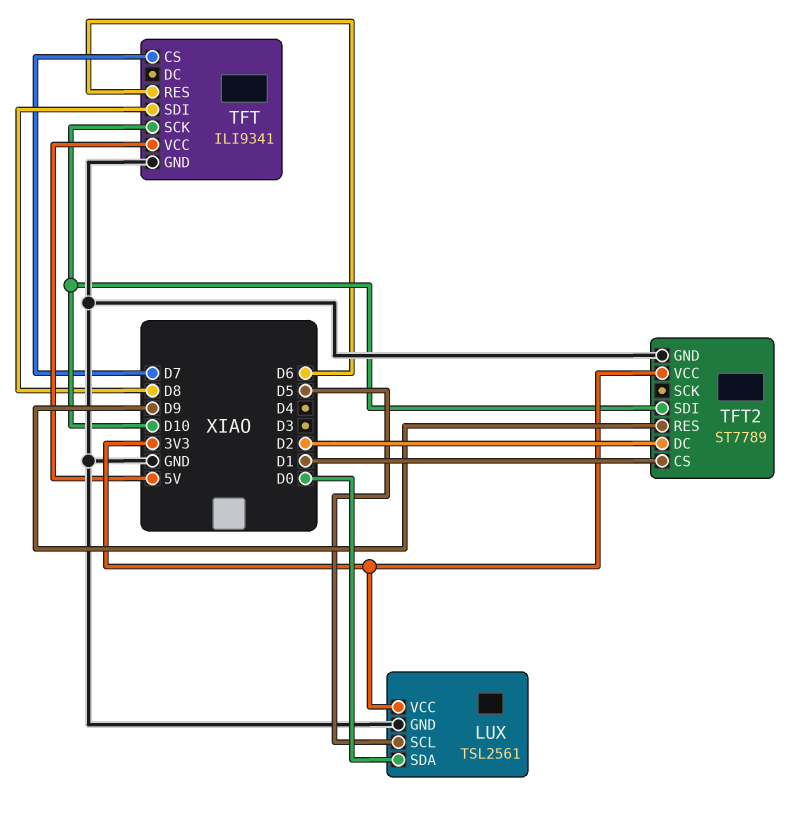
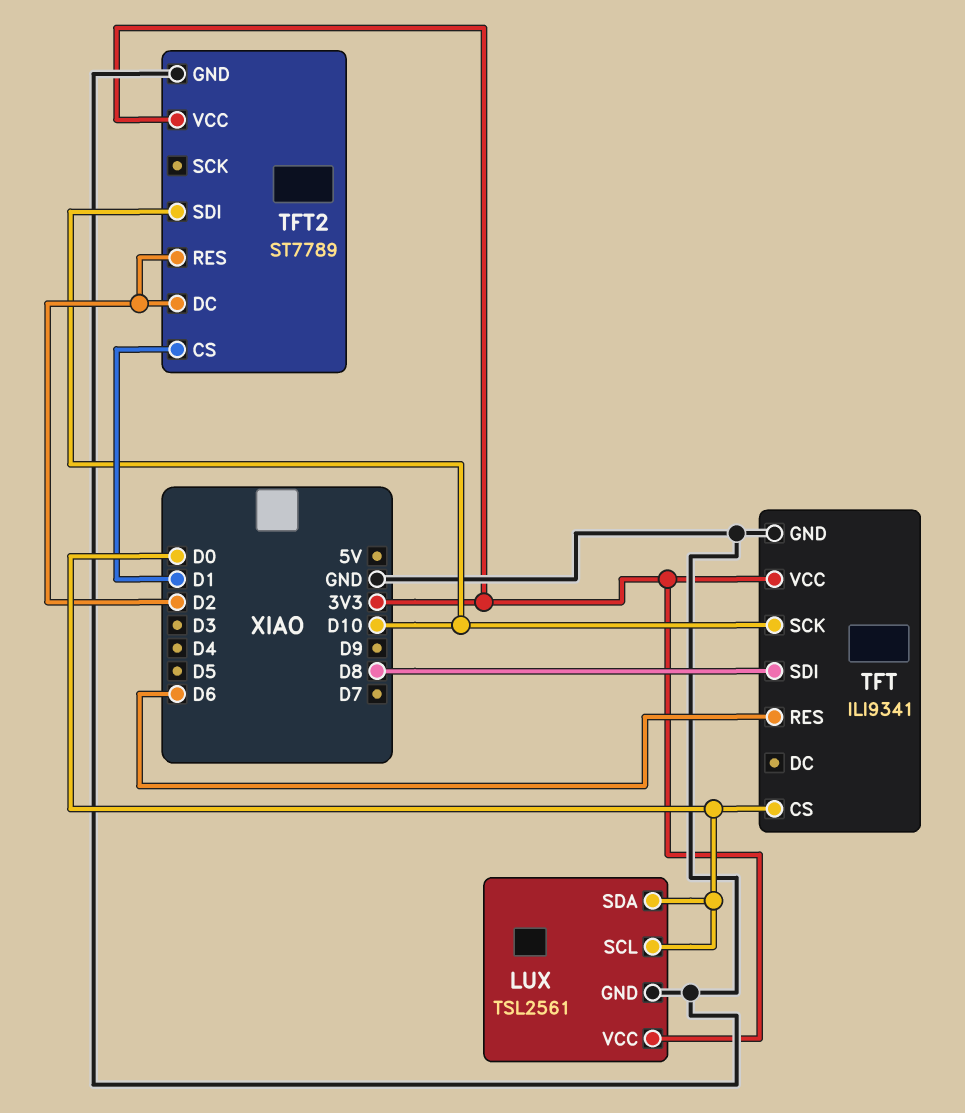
LUX pin SCL: D5 -> D0
TFT pin CS: D7 -> D0
TFT pin VCC: 5V -> 3V3
TFT2 pin RES: D9 -> D2

